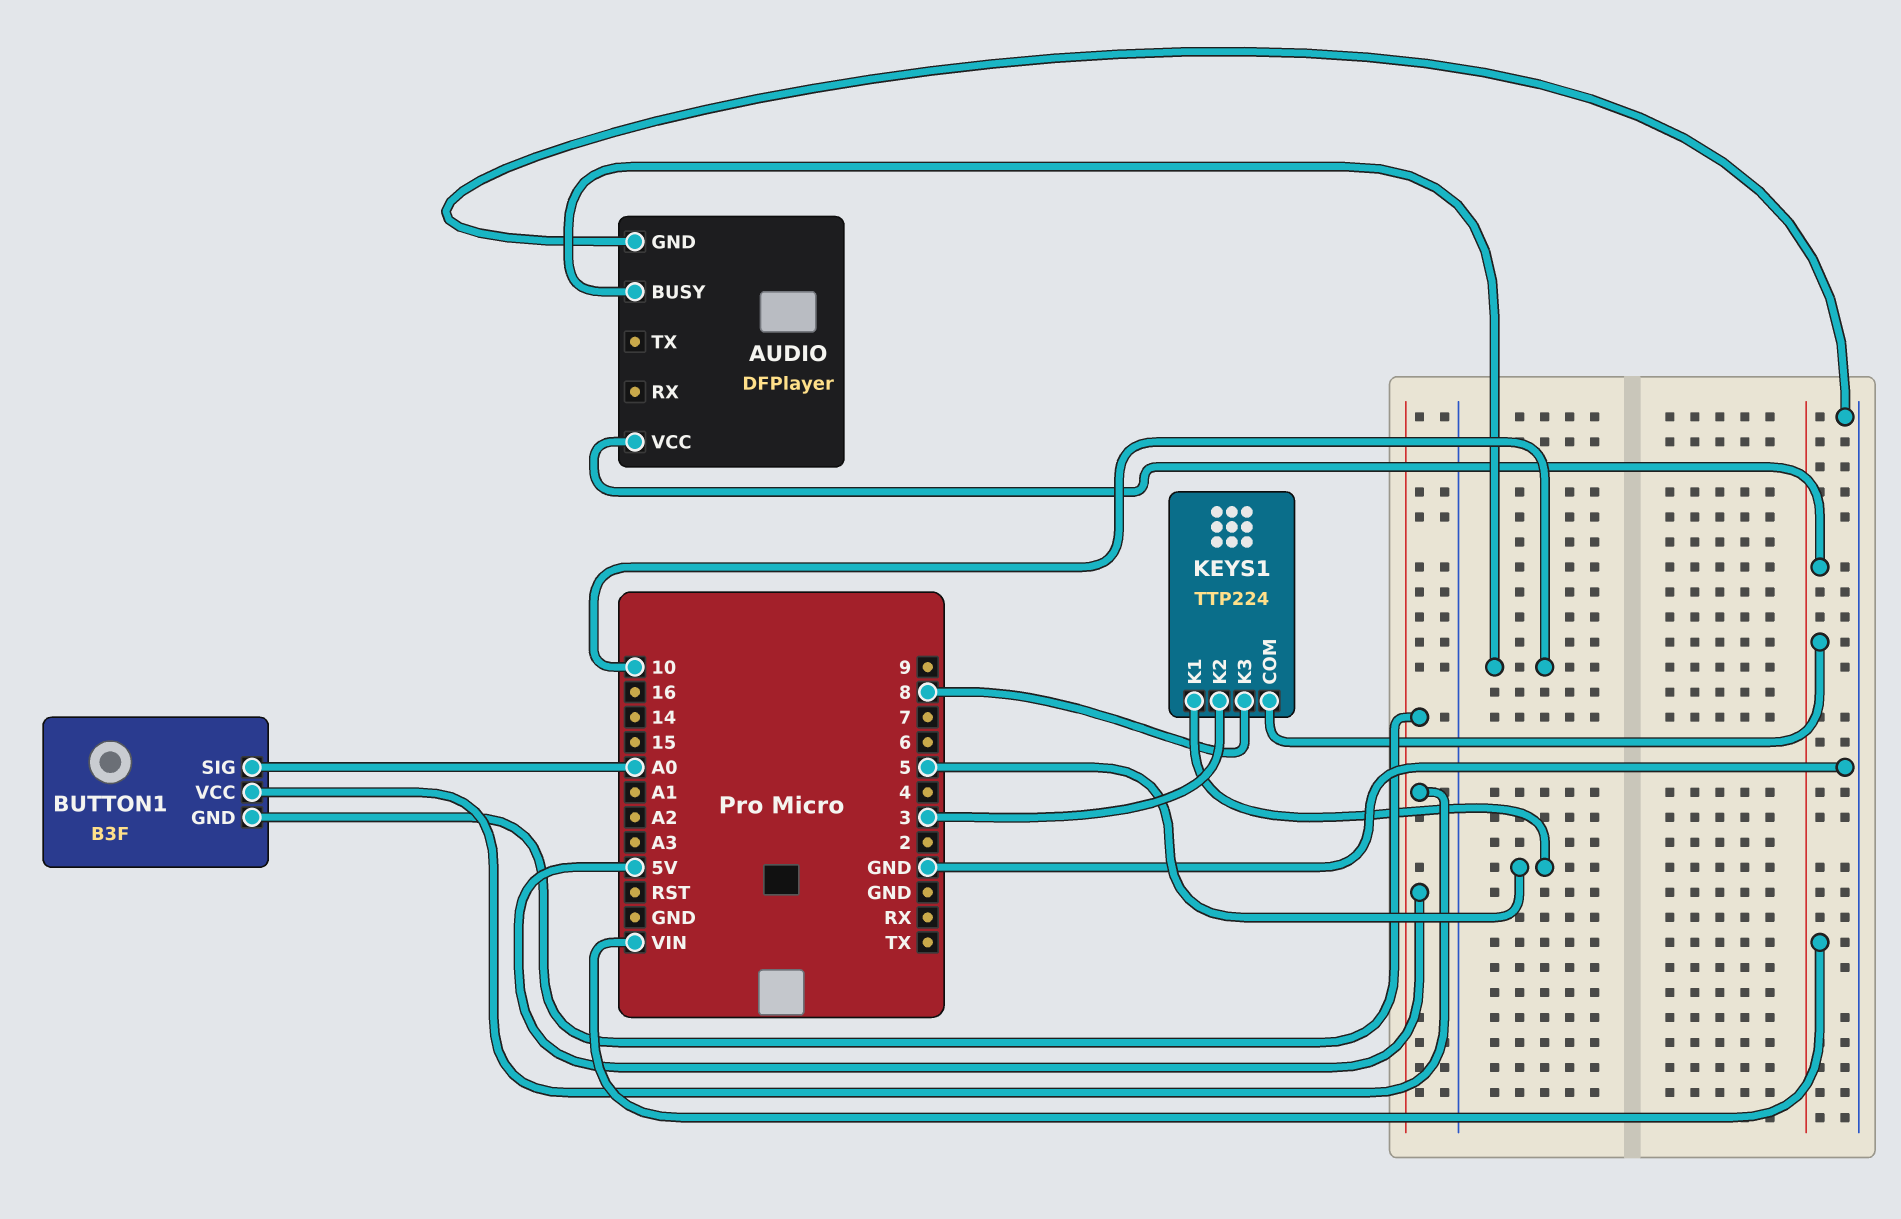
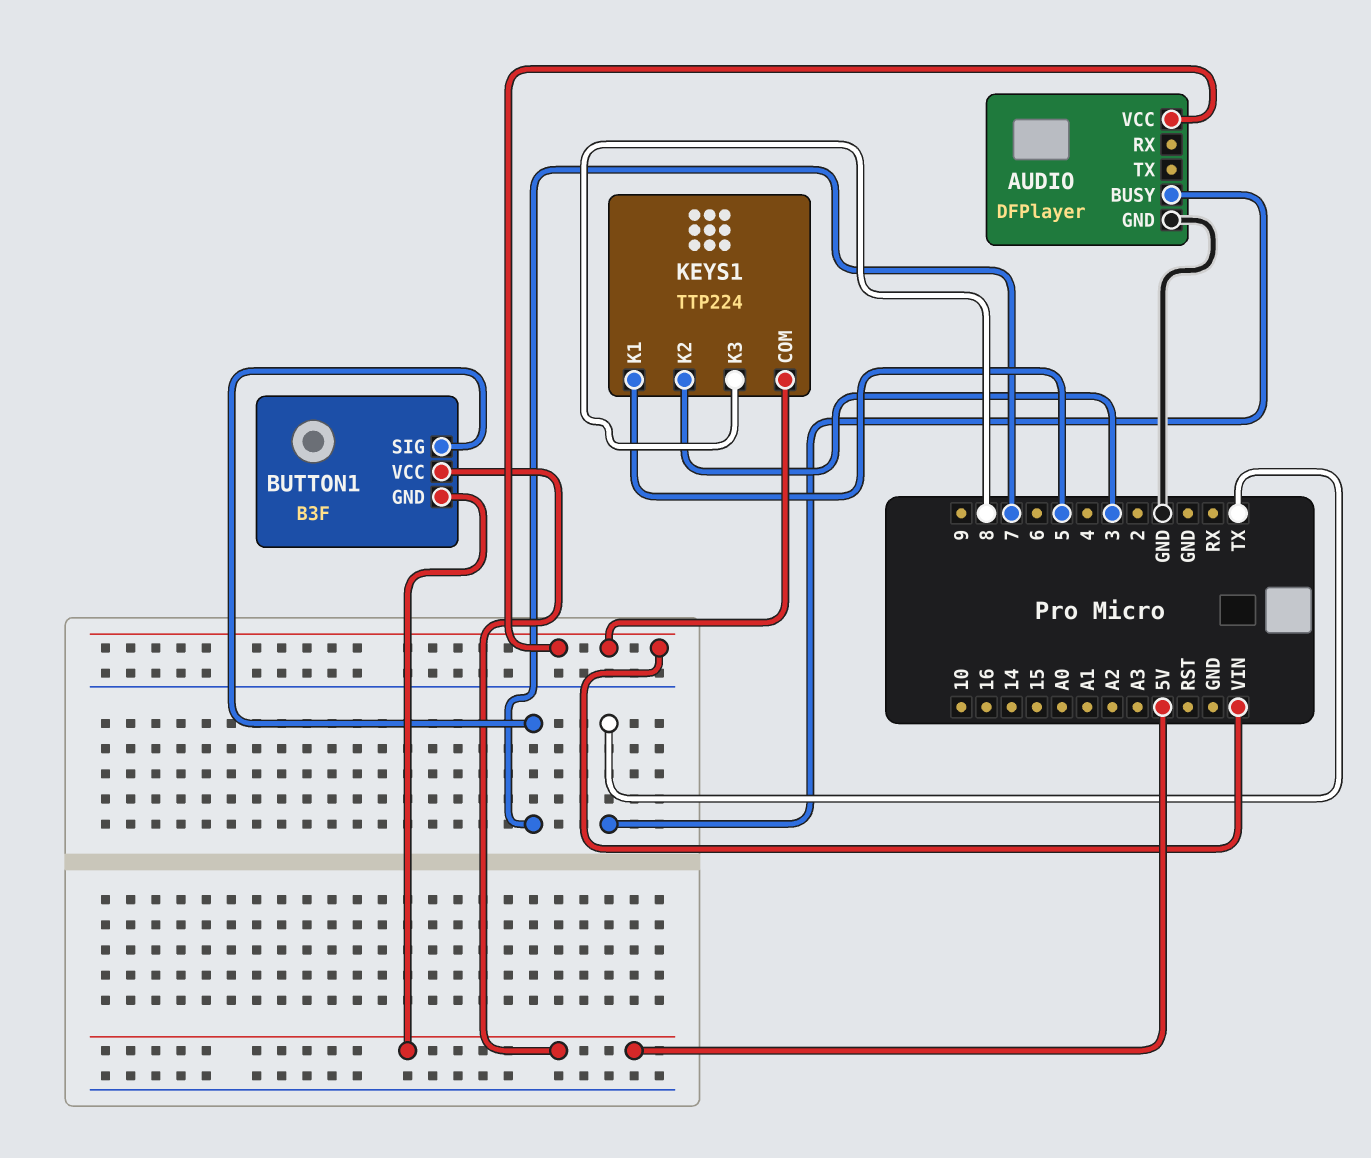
AUDIO pin BUSY: 10 -> TX
BUTTON1 pin SIG: A0 -> 7

